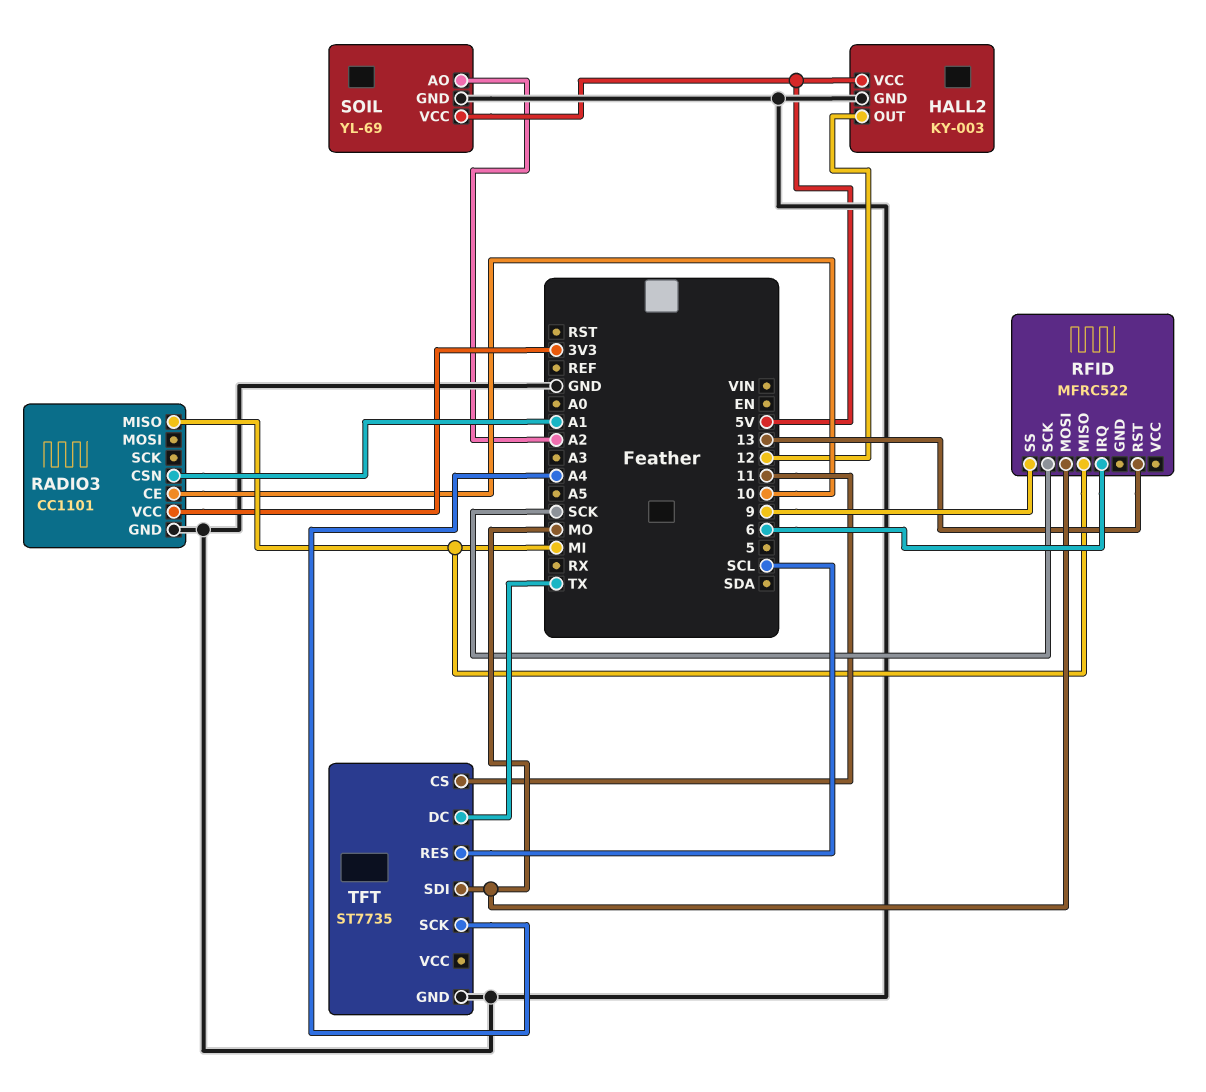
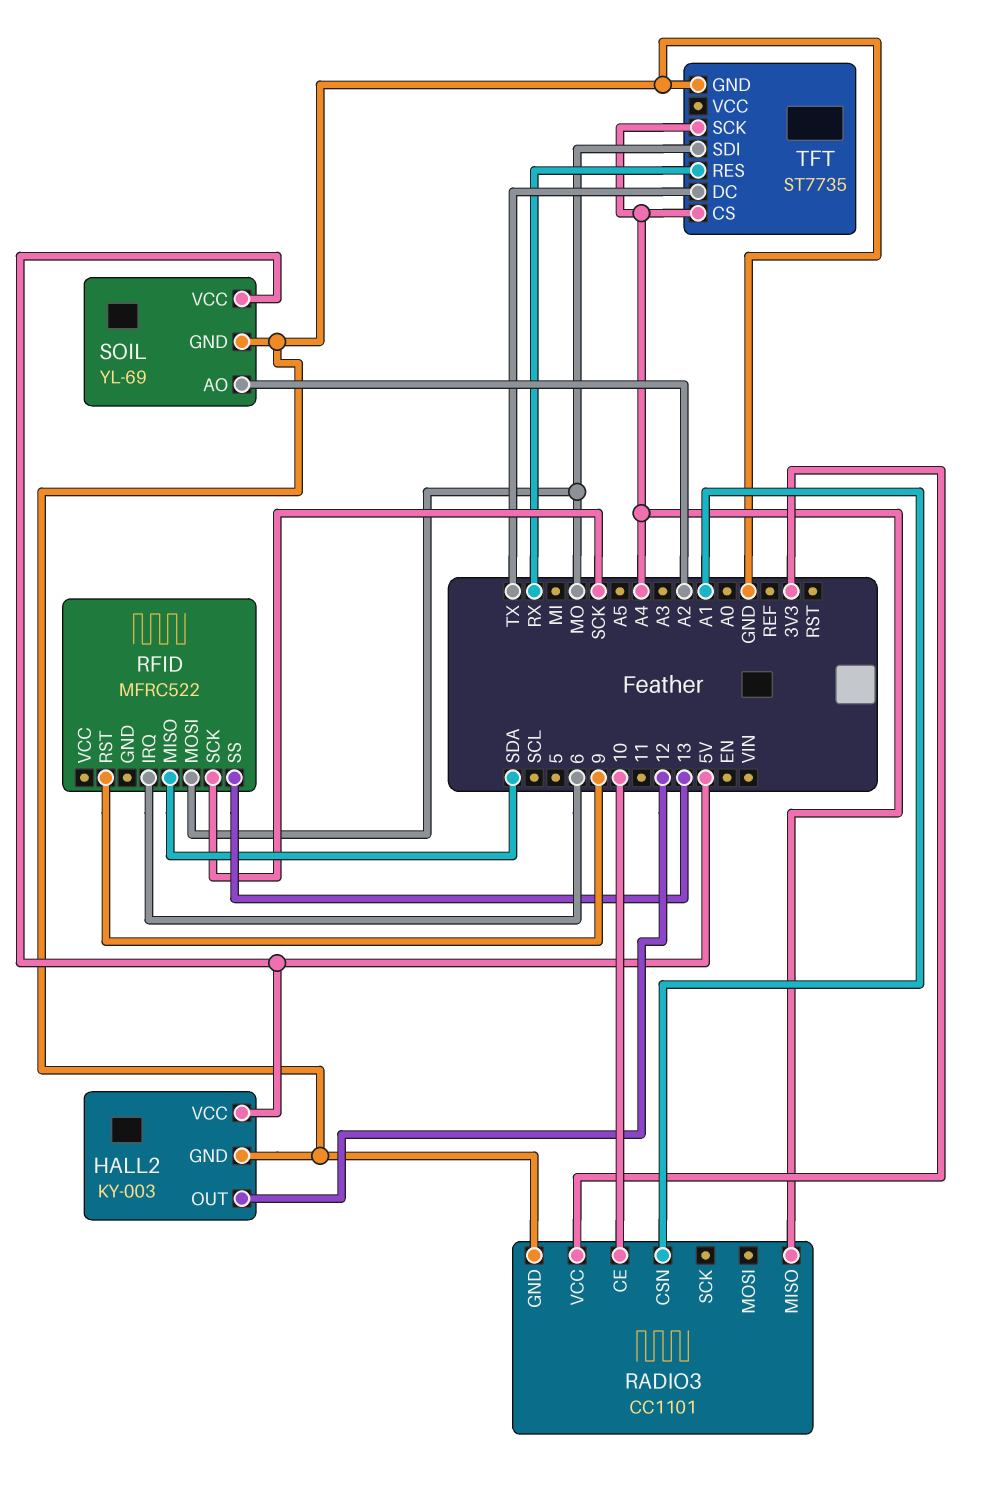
RADIO3 pin MISO: MI -> A4
RFID pin MISO: MI -> SDA
RFID pin RST: 13 -> 9
RFID pin SS: 9 -> 13
TFT pin CS: 11 -> A4
TFT pin RES: SCL -> RX

